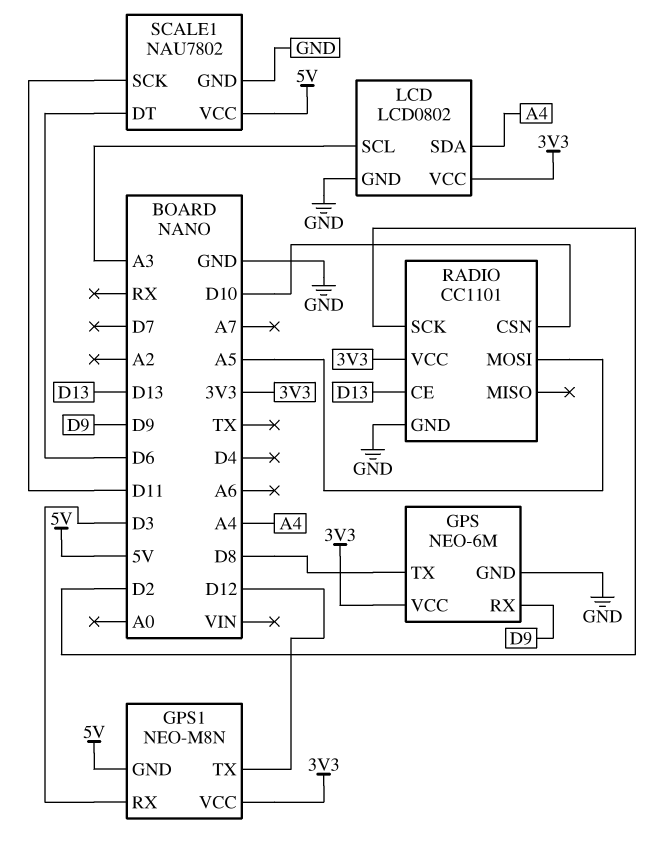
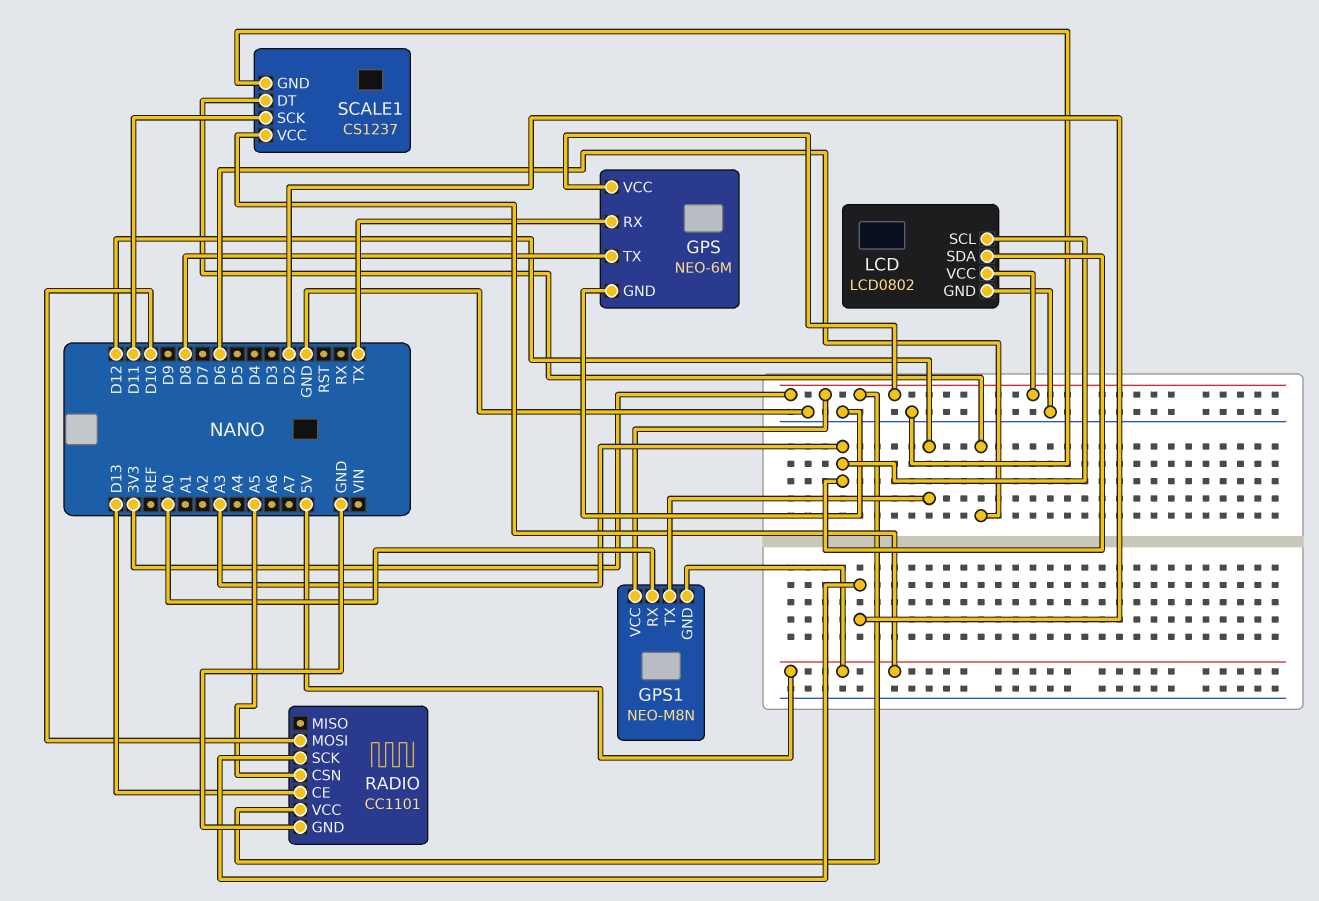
GPS pin RX: D9 -> TX
GPS1 pin RX: D3 -> A0
LCD pin SDA: A4 -> A3
RADIO pin CSN: D10 -> A5
RADIO pin MOSI: A5 -> D10
SCALE1: NAU7802 -> CS1237

